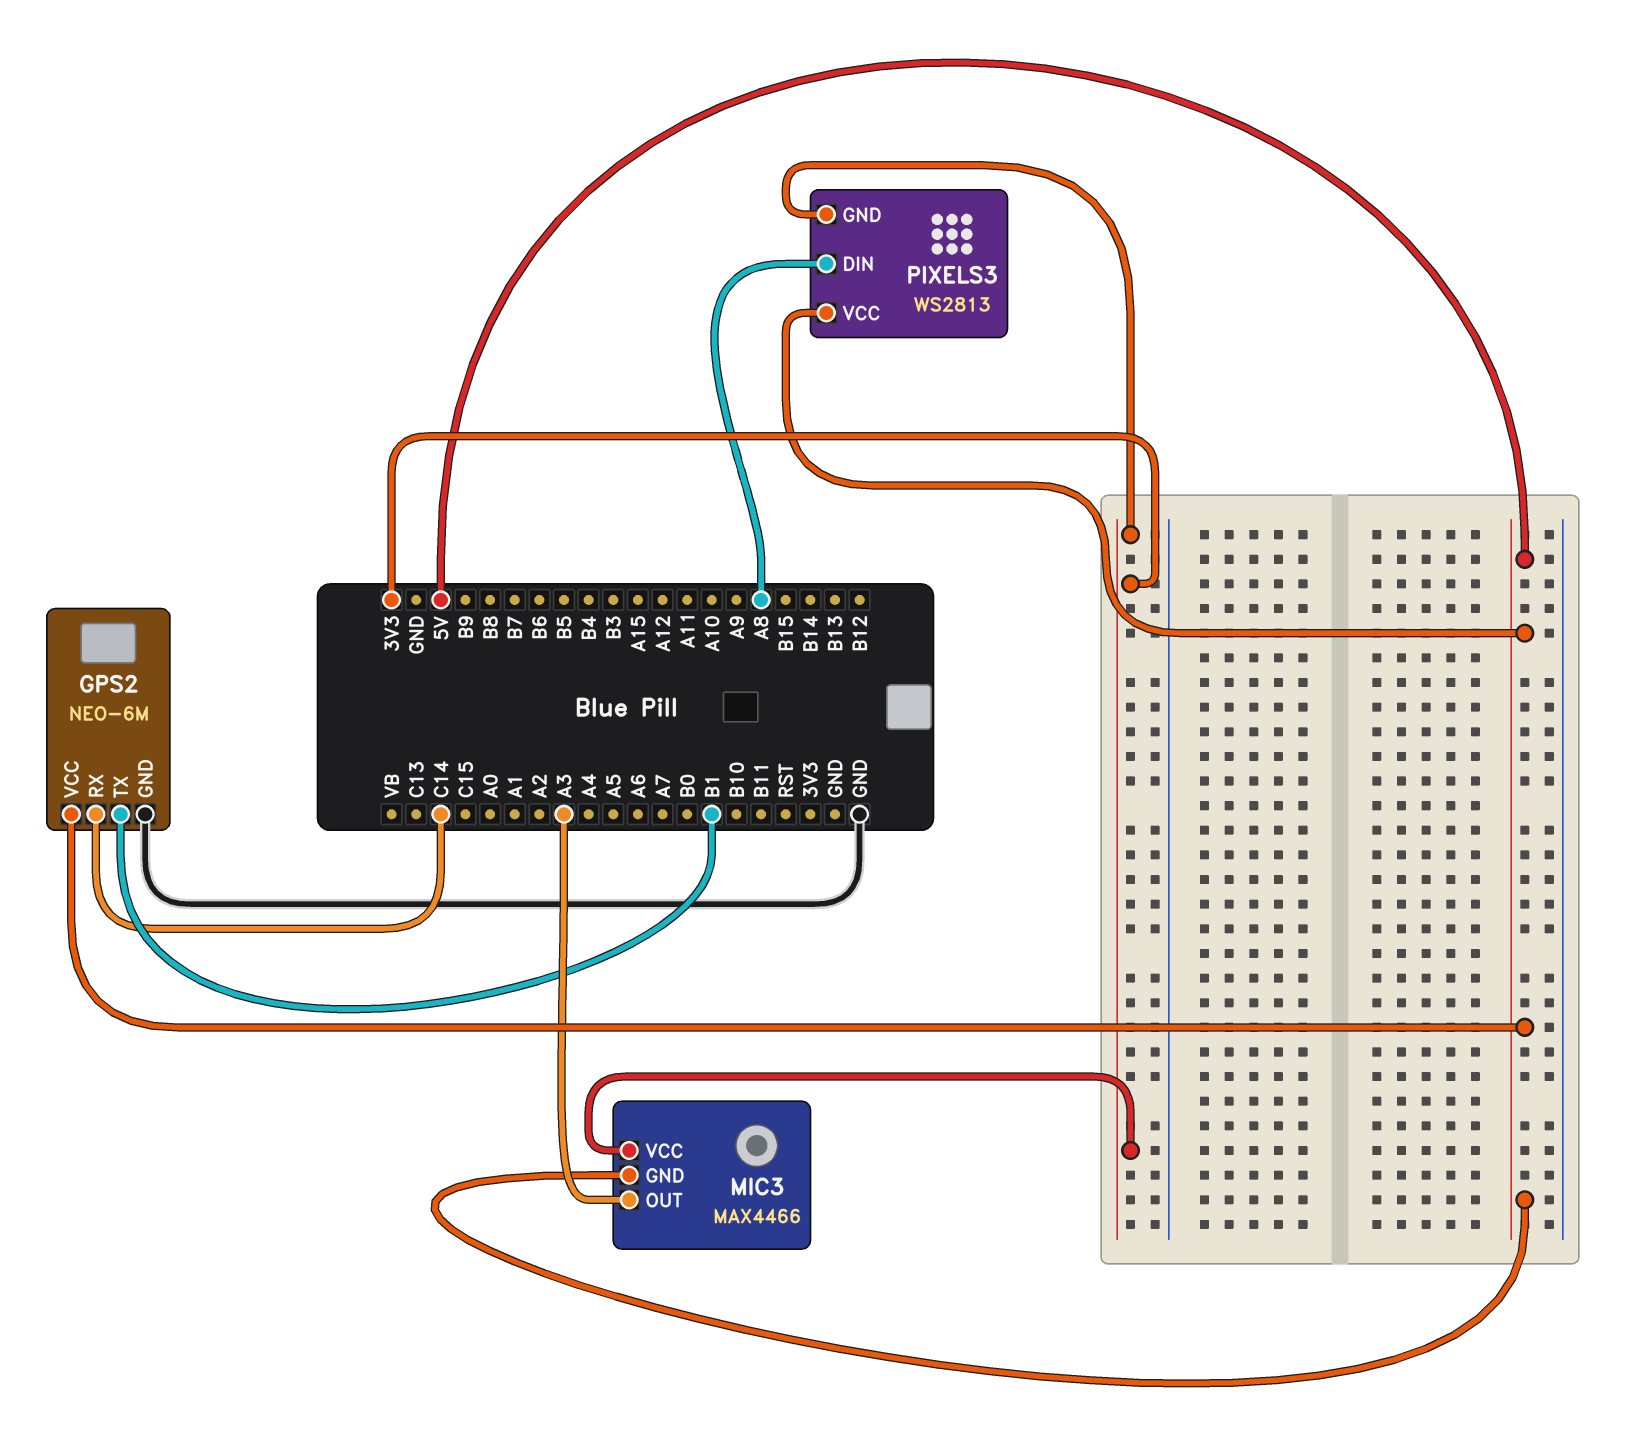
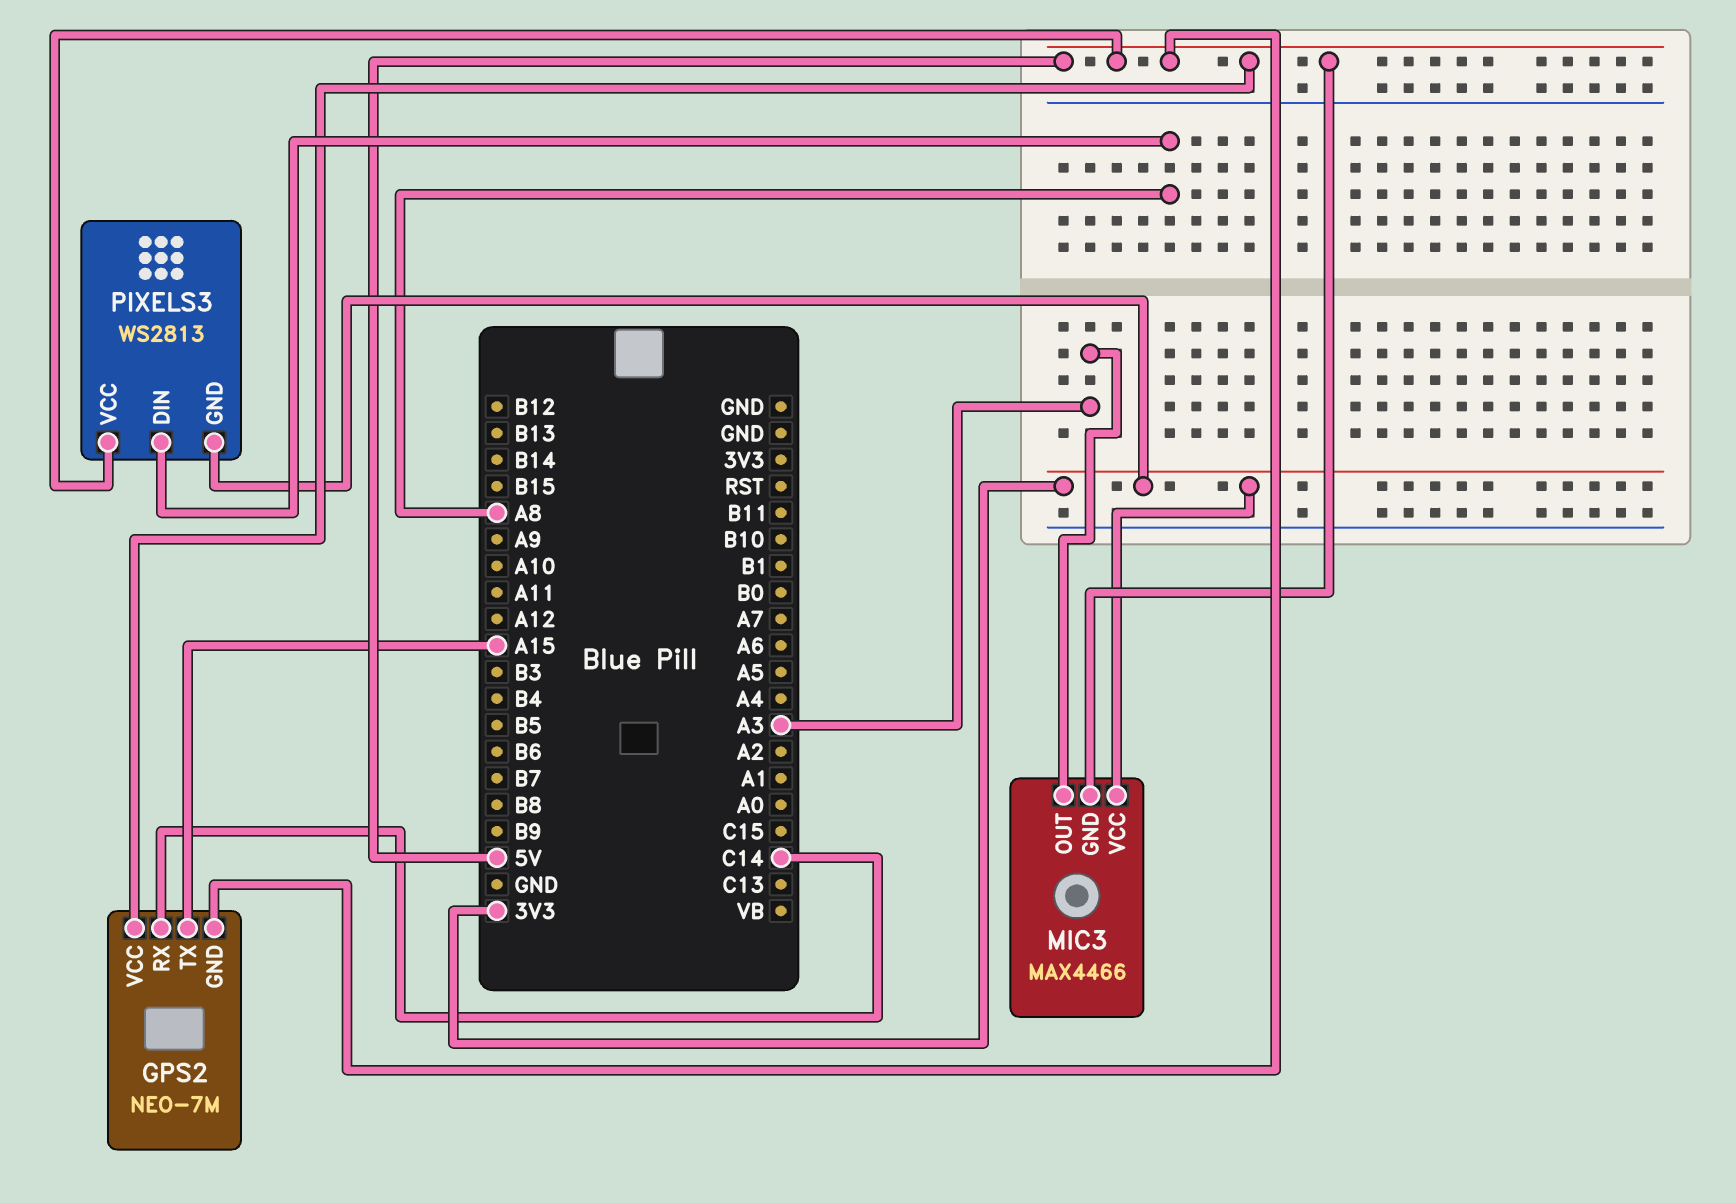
GPS2: NEO-6M -> NEO-7M
GPS2 pin GND: GND -> 5V
GPS2 pin TX: B1 -> A15

